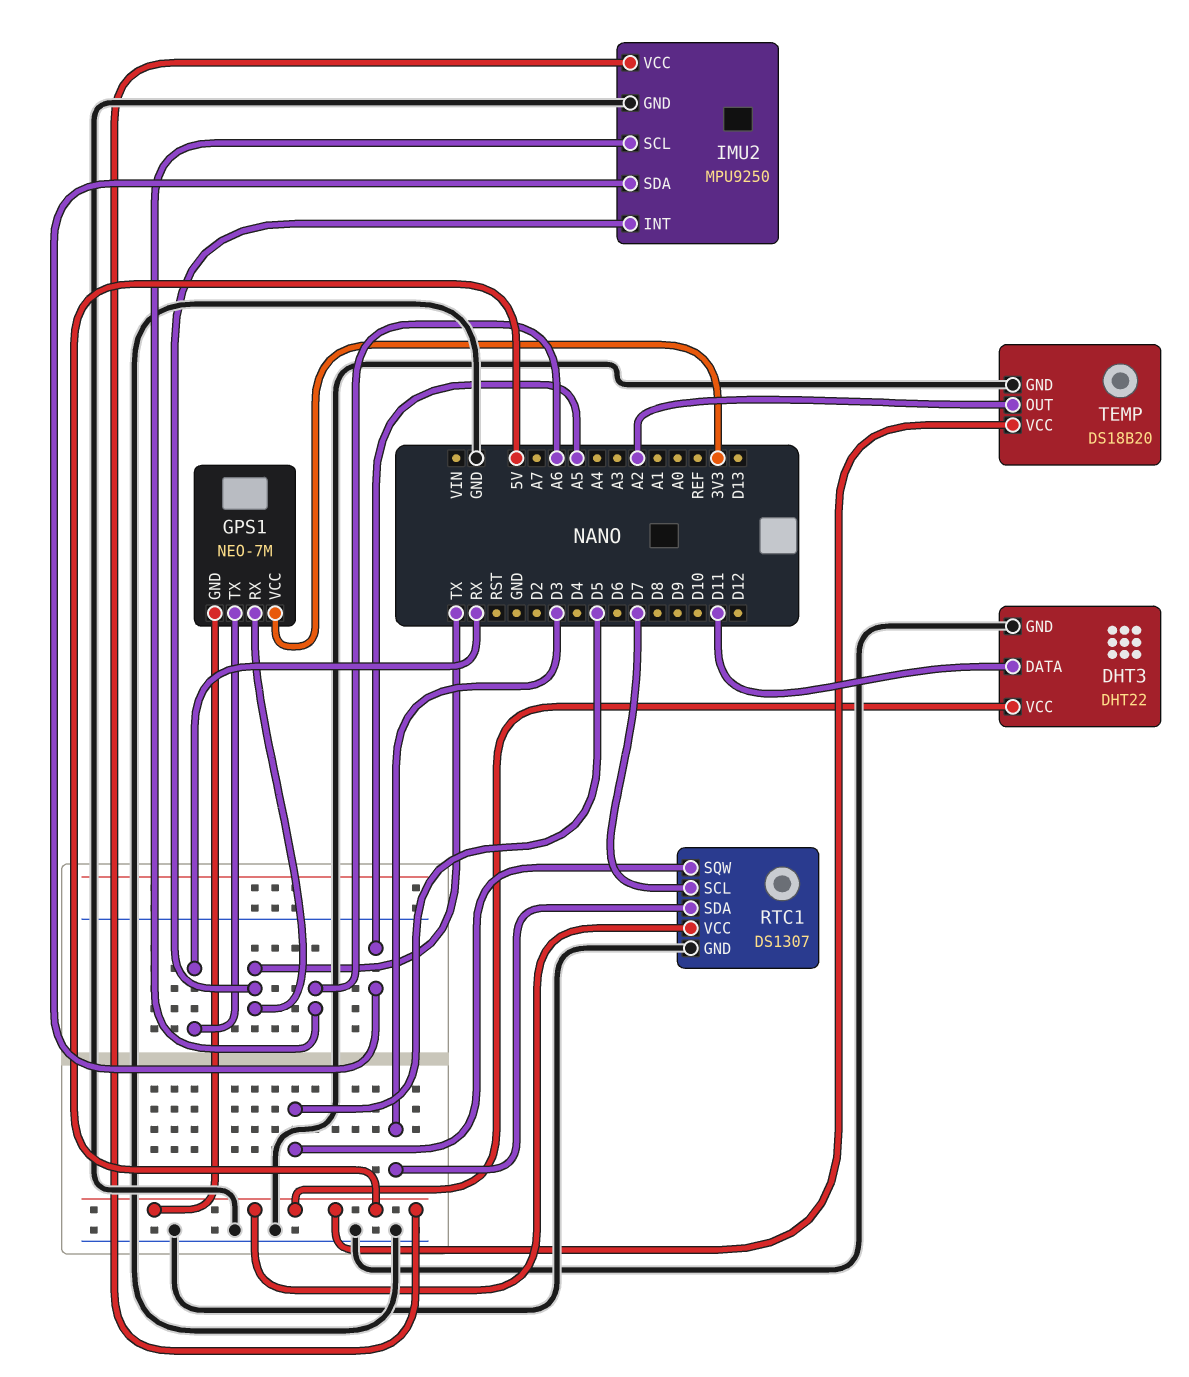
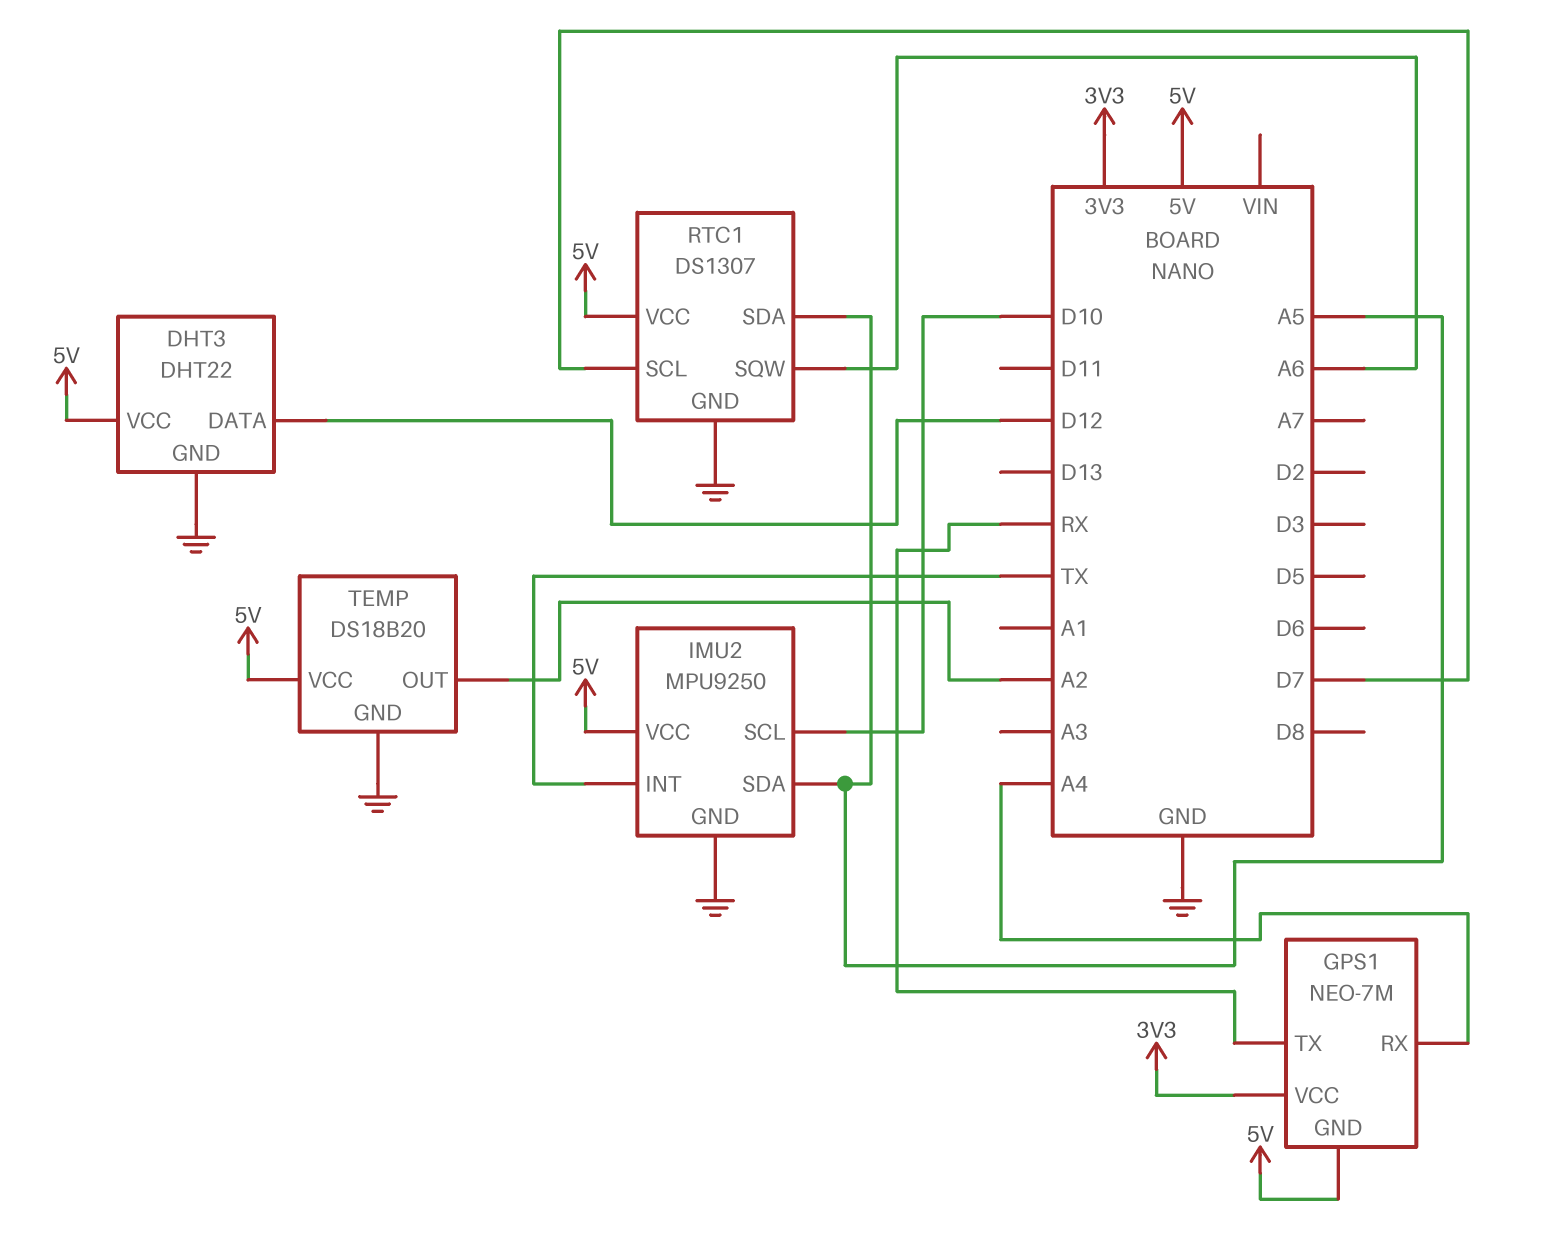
DHT3 pin DATA: D11 -> D12
GPS1 pin RX: TX -> A4
IMU2 pin SCL: A6 -> D10
RTC1 pin SDA: D3 -> A5
RTC1 pin SQW: D5 -> A6

